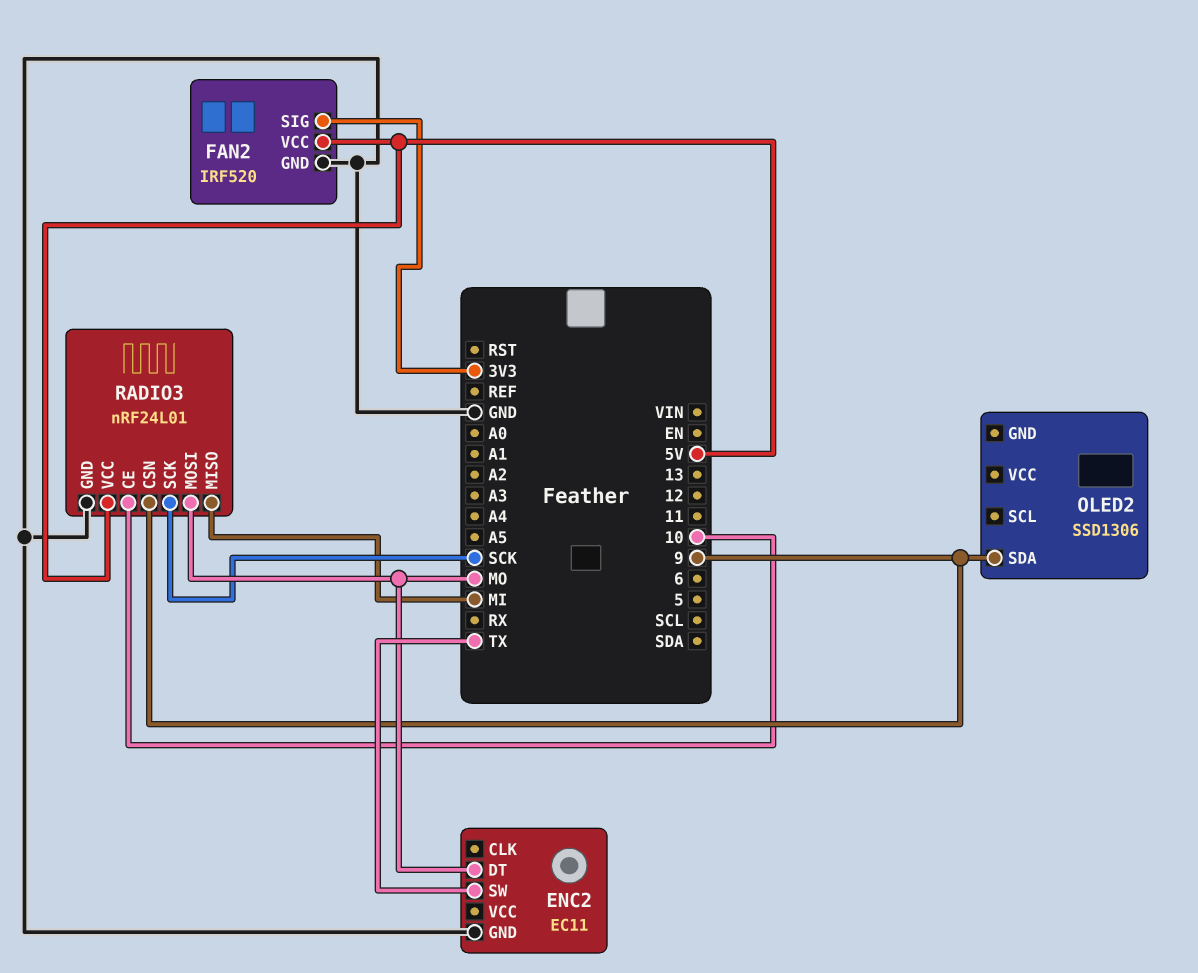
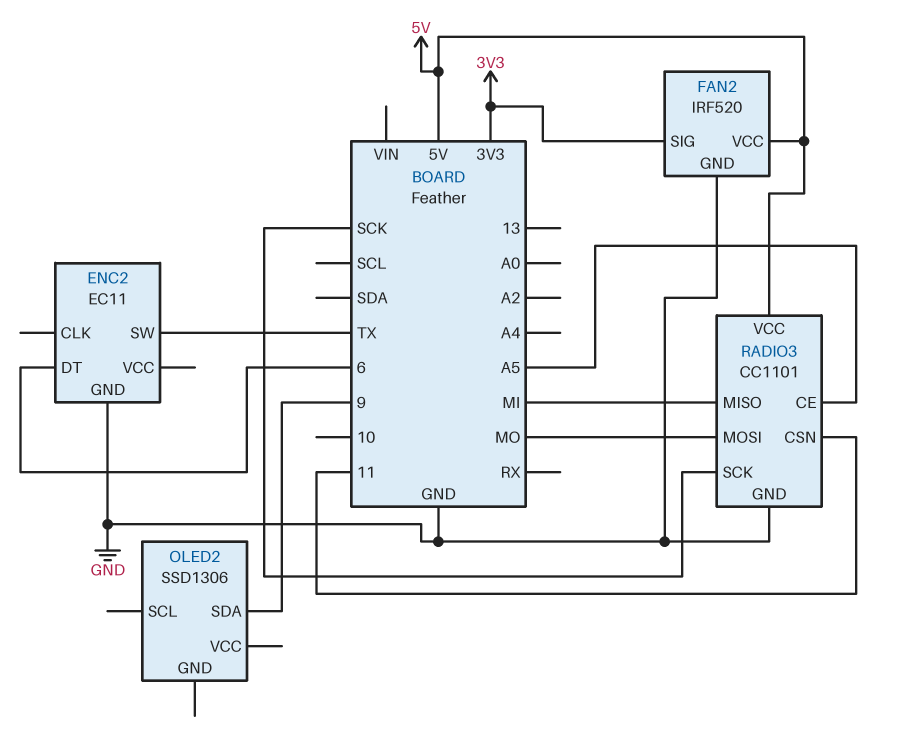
ENC2 pin DT: MO -> 6
RADIO3: nRF24L01 -> CC1101
RADIO3 pin CE: 10 -> A5
RADIO3 pin CSN: 9 -> 11

